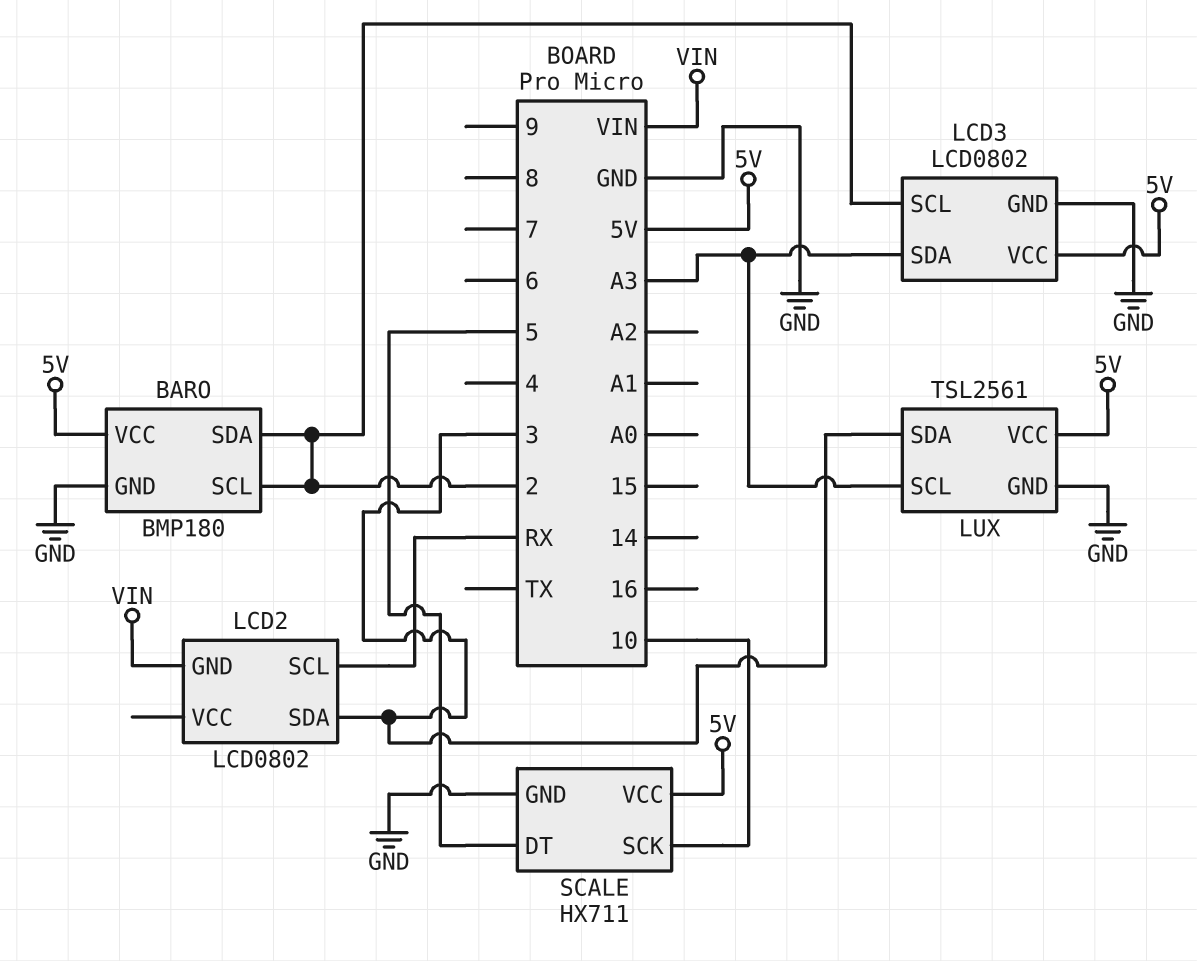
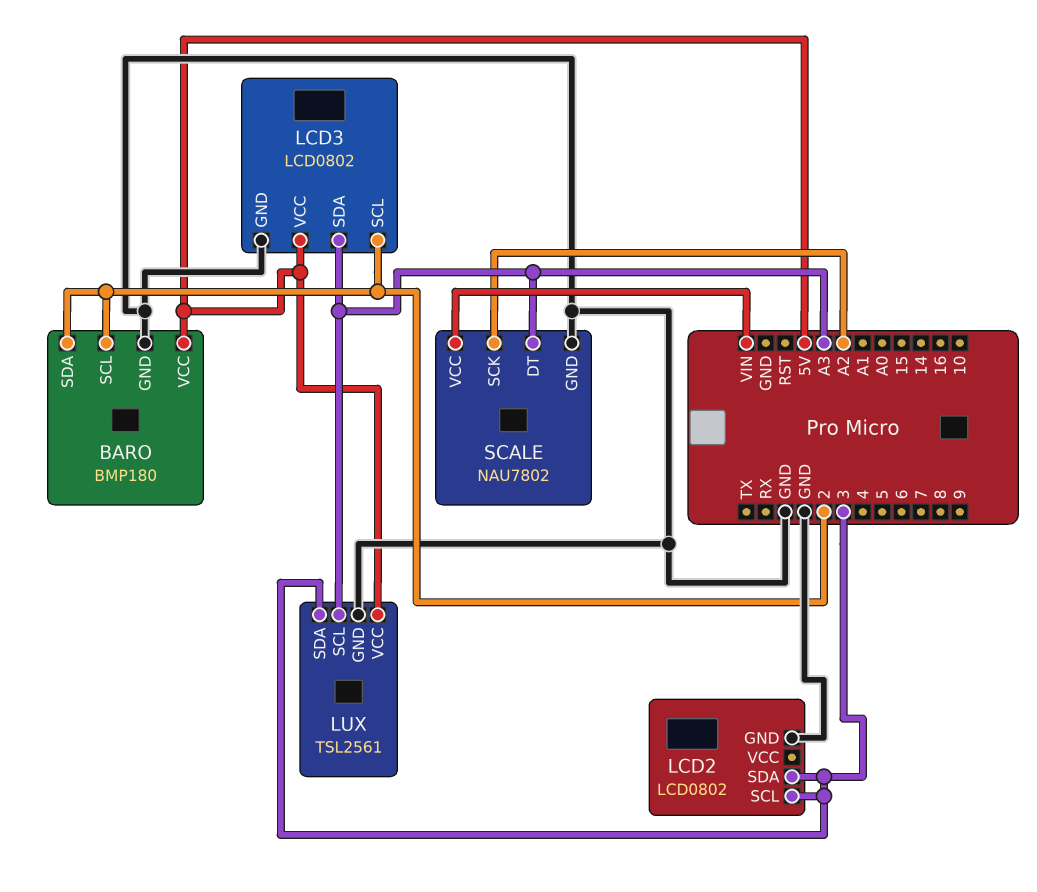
LCD2 pin GND: VIN -> GND
LCD2 pin SCL: RX -> 3
SCALE: HX711 -> NAU7802
SCALE pin DT: 5 -> A3
SCALE pin SCK: 10 -> A2
SCALE pin VCC: 5V -> VIN

